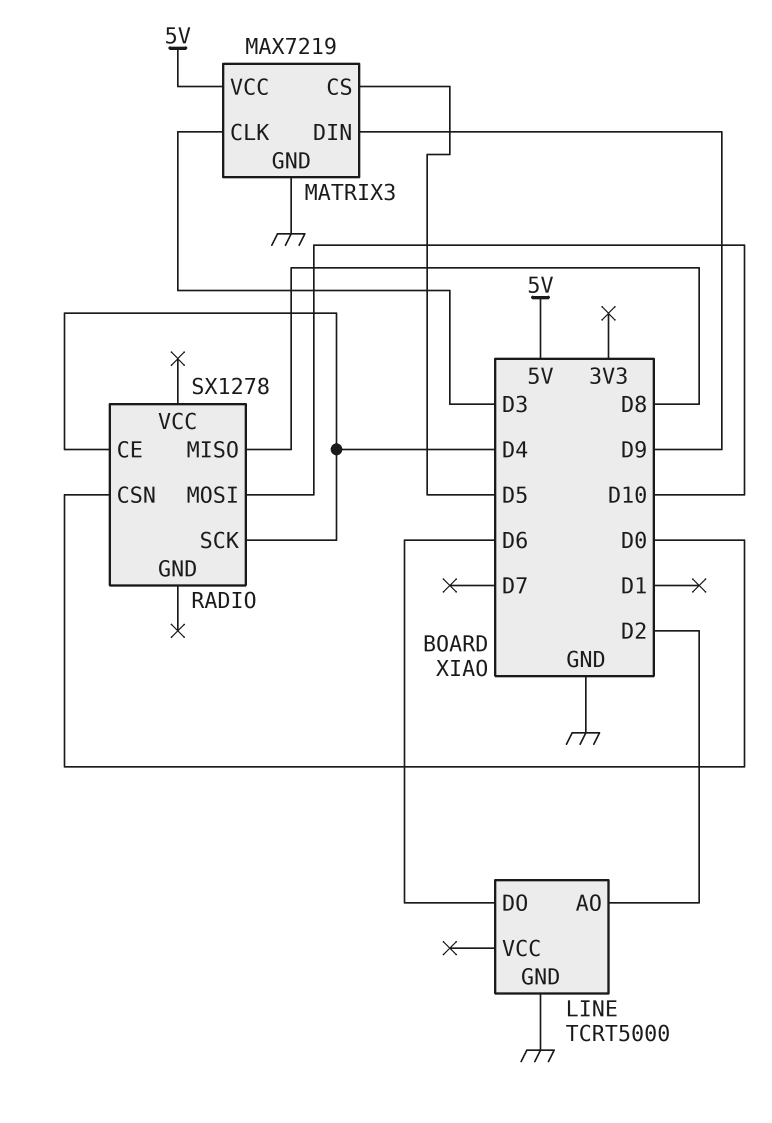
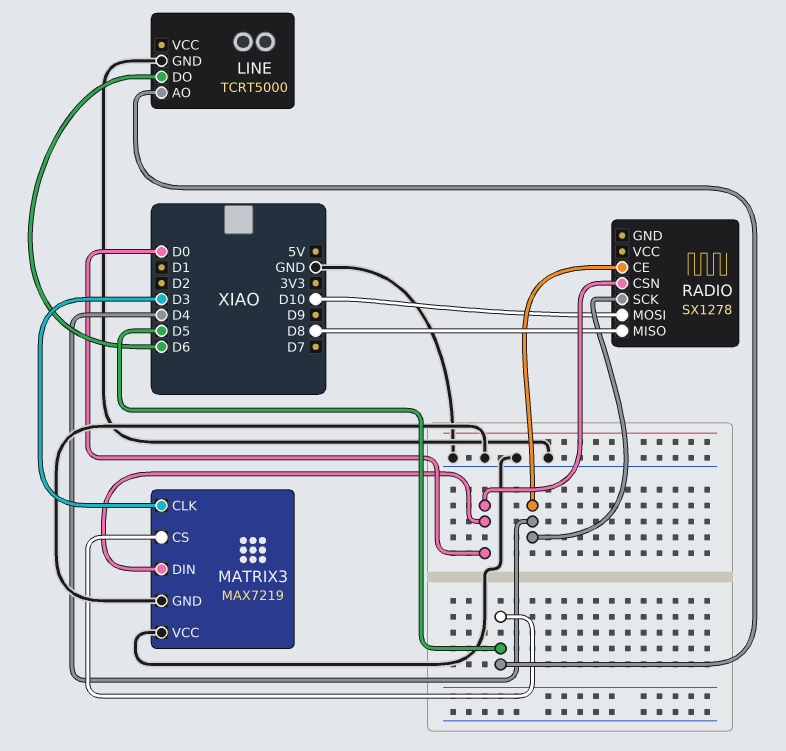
LINE pin AO: D2 -> D5
MATRIX3 pin DIN: D9 -> D0
MATRIX3 pin VCC: 5V -> GND

